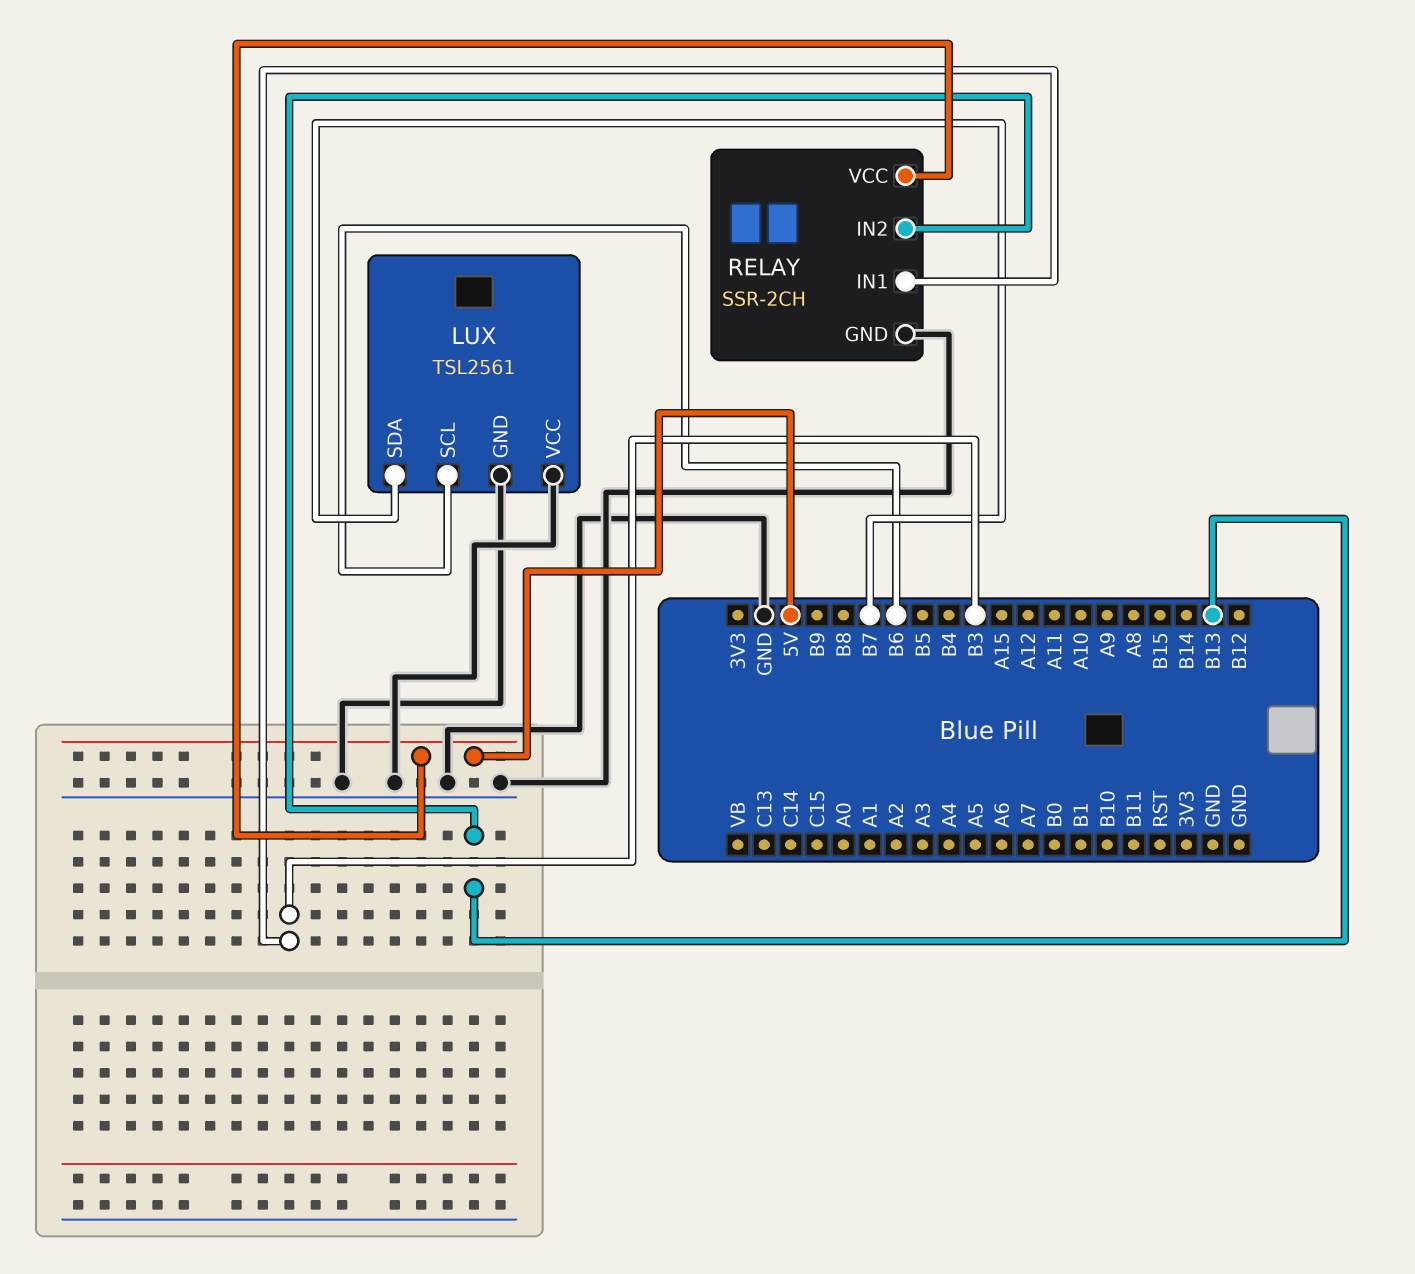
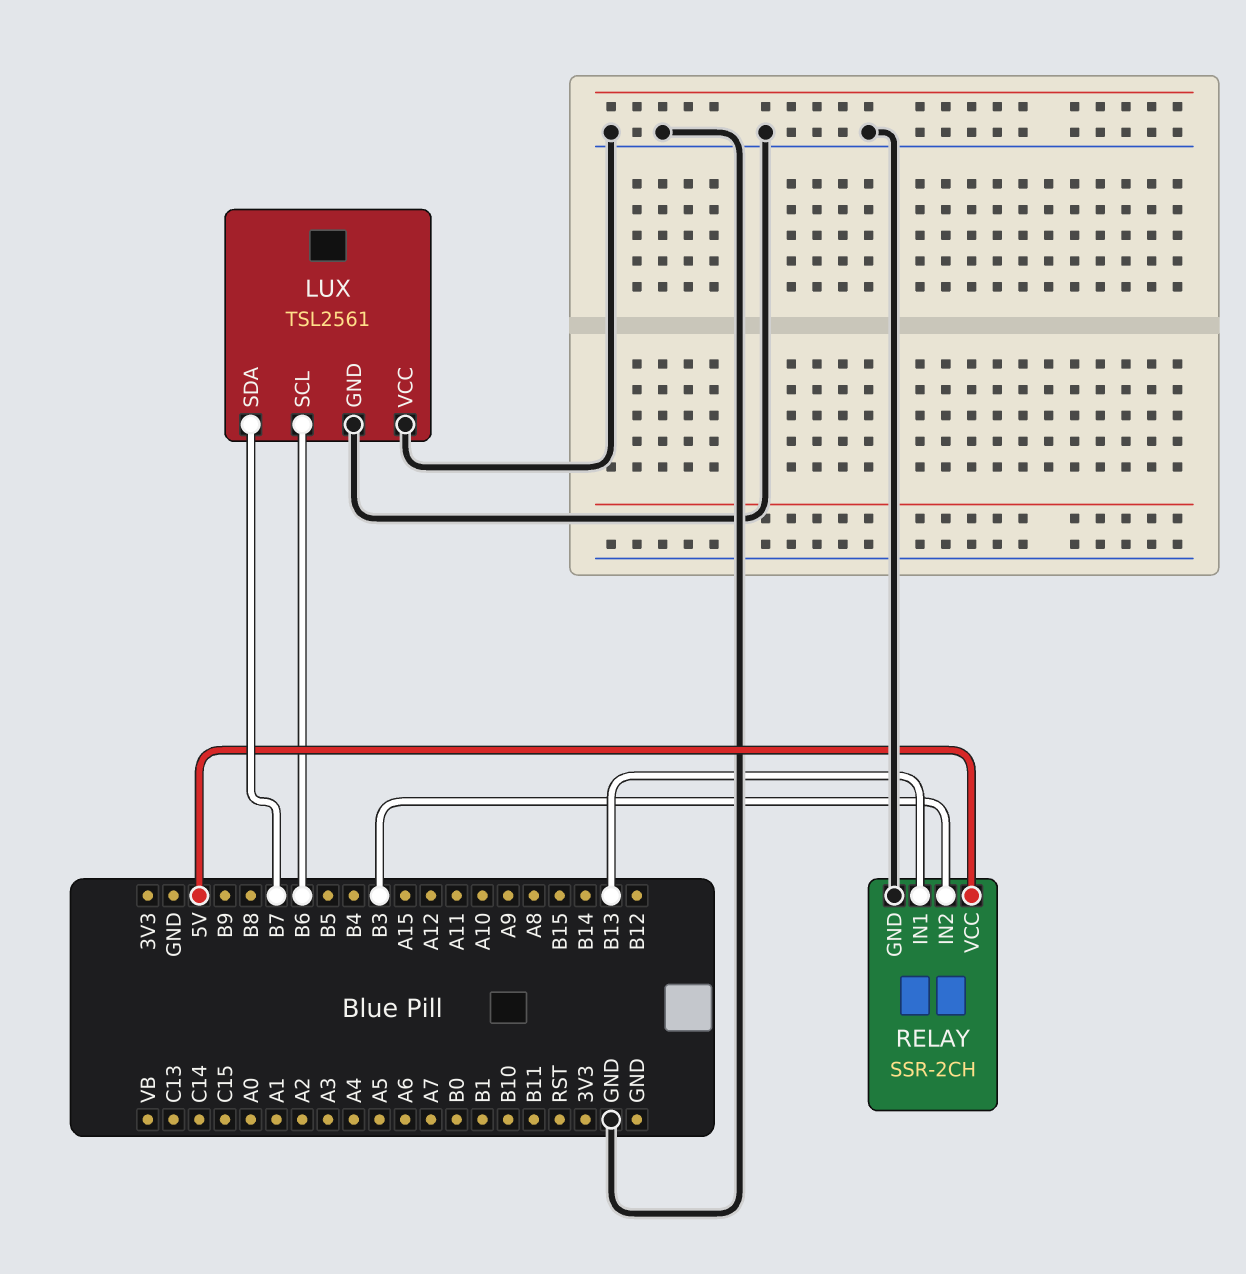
RELAY pin IN1: B3 -> B13
RELAY pin IN2: B13 -> B3

